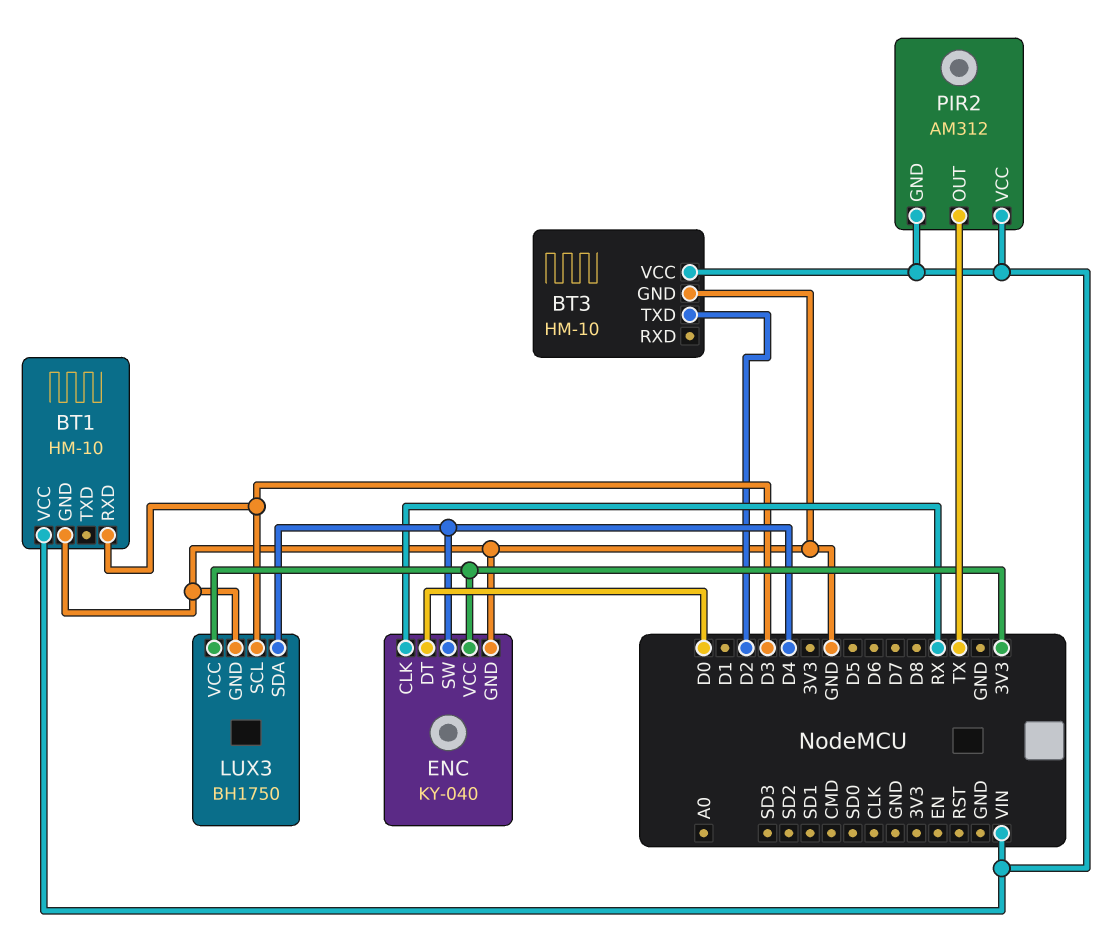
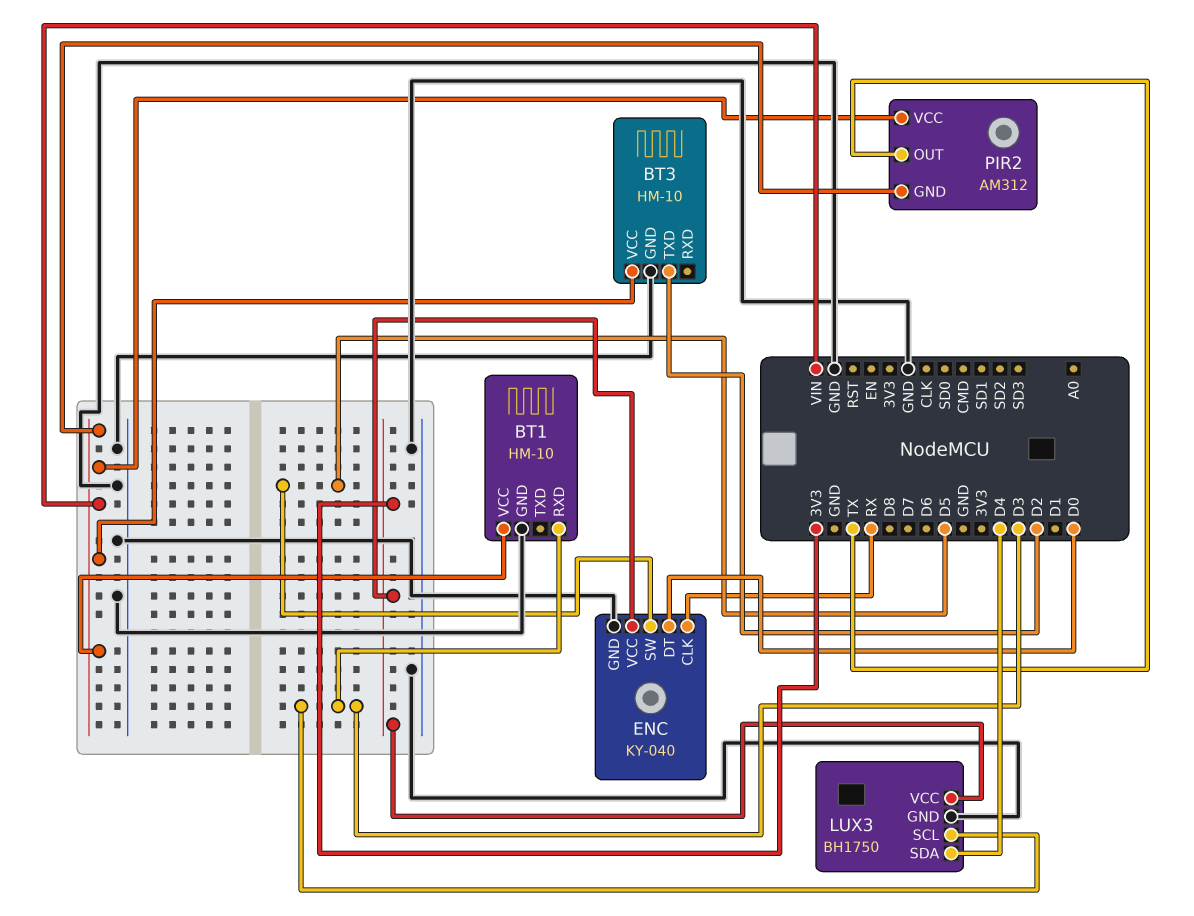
ENC pin SW: D4 -> D5

